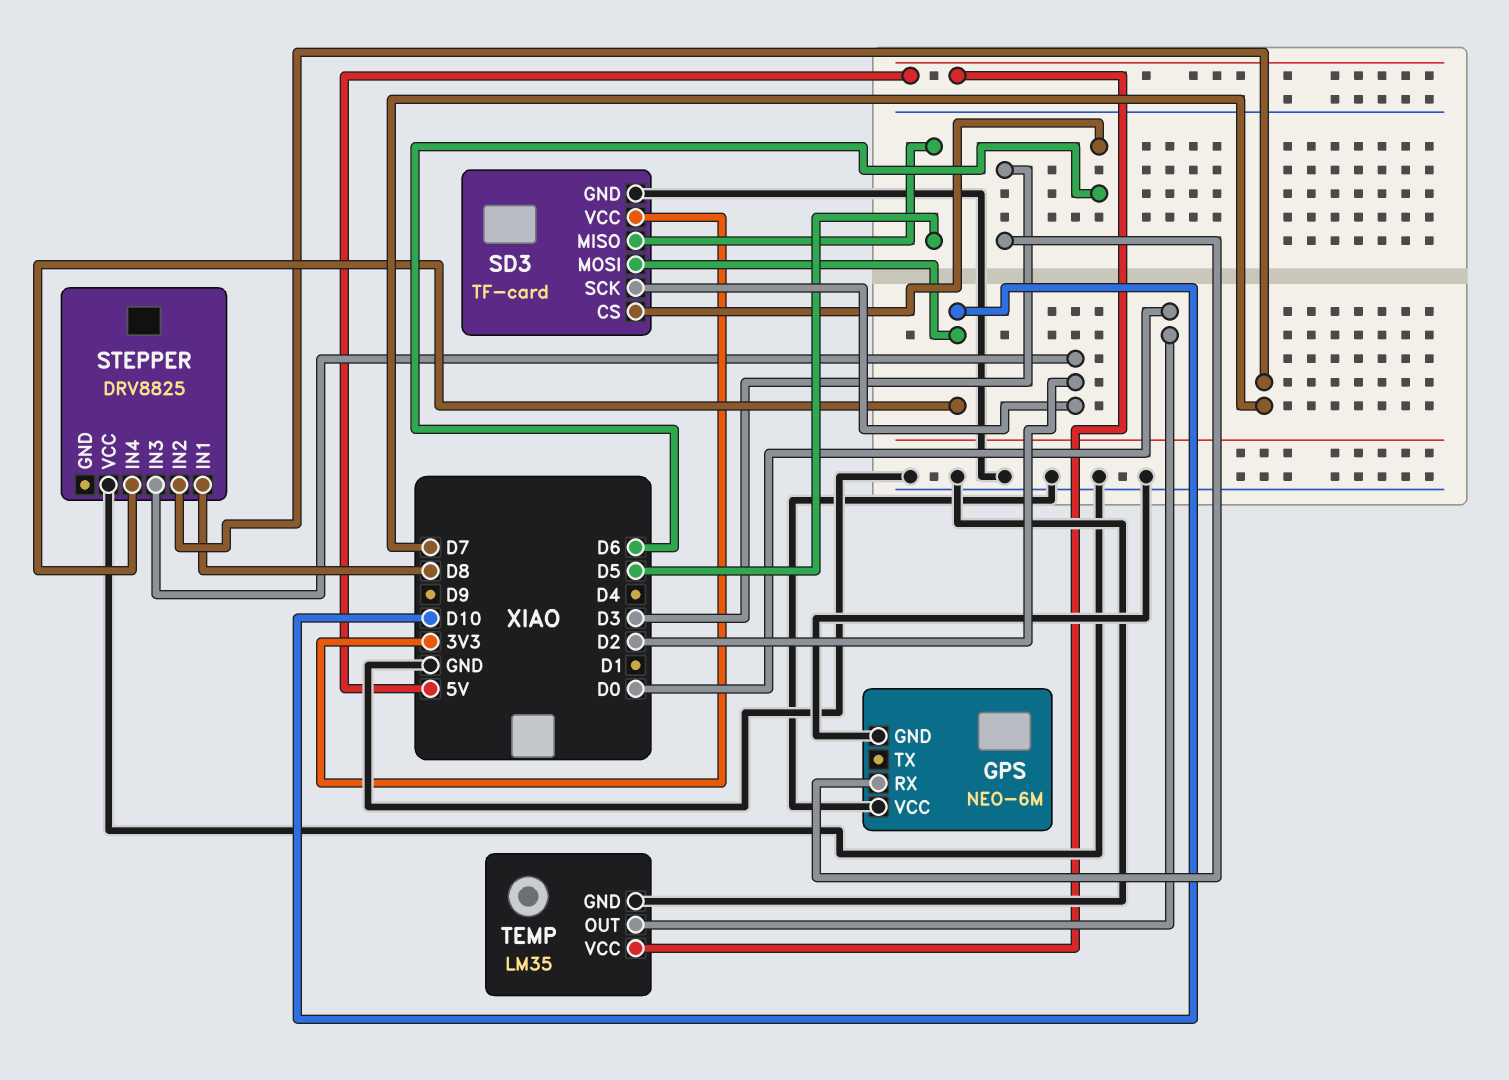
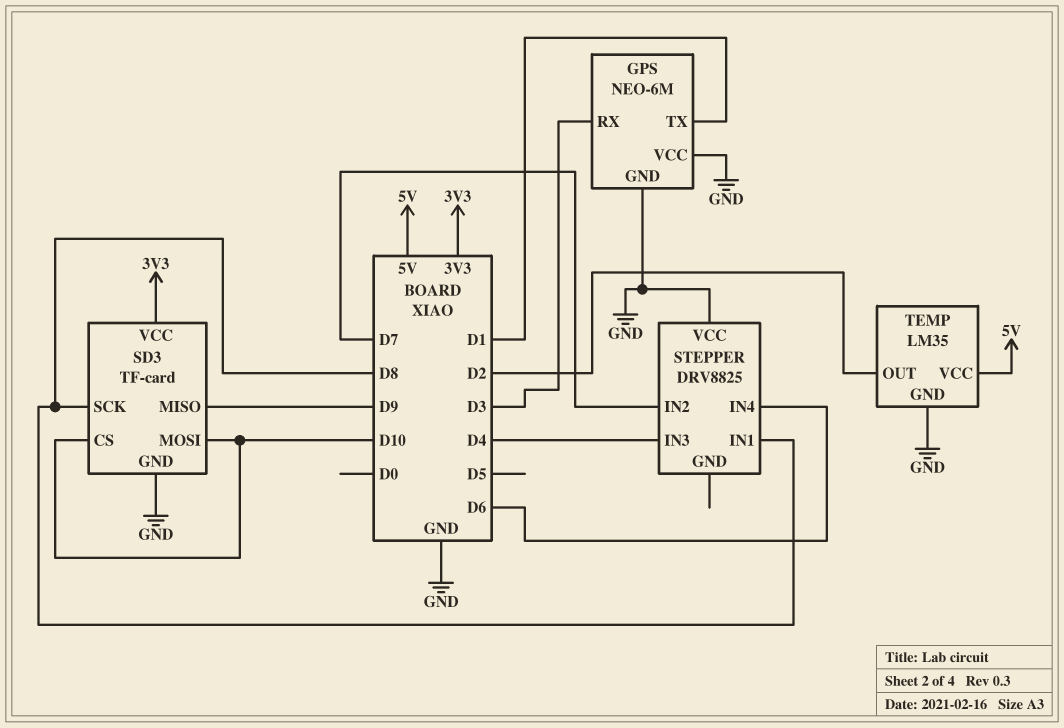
GPS pin TX: none -> D1
SD3 pin CS: D6 -> D10
SD3 pin MISO: D5 -> D9
SD3 pin SCK: D2 -> D8
STEPPER pin IN3: D2 -> D4
STEPPER pin IN4: D10 -> D6
TEMP pin OUT: D0 -> D2

